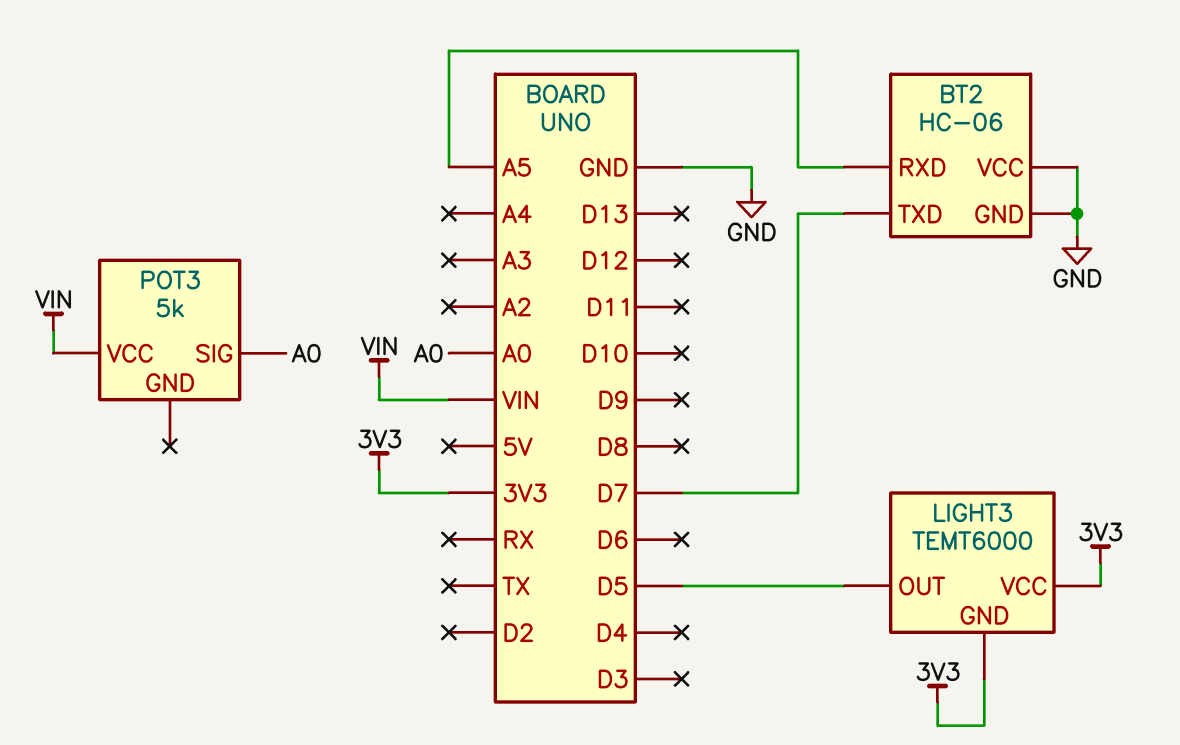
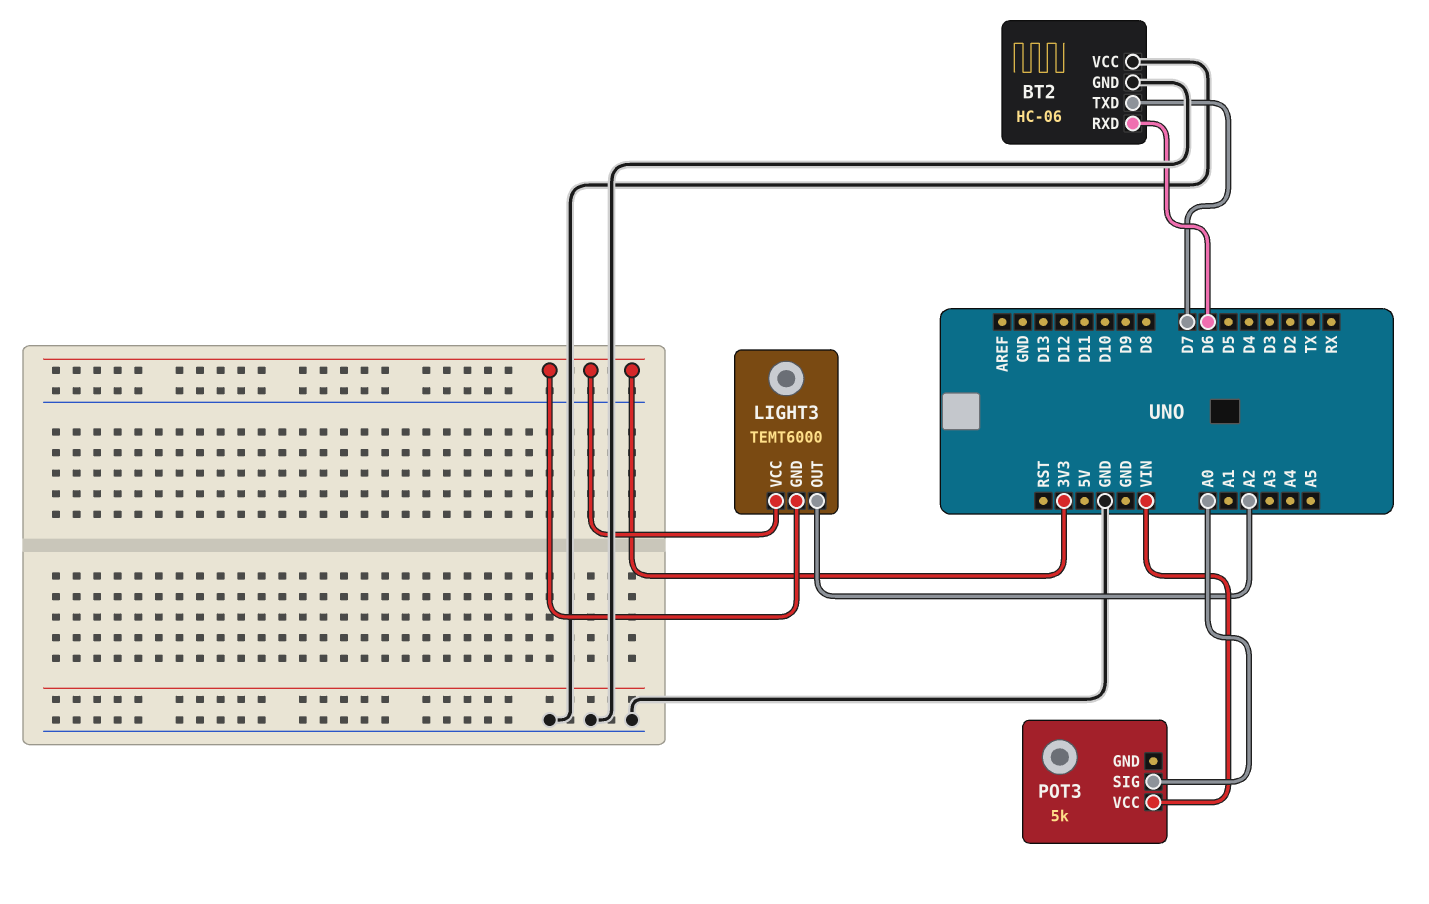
BT2 pin RXD: A5 -> D6
LIGHT3 pin OUT: D5 -> A2

